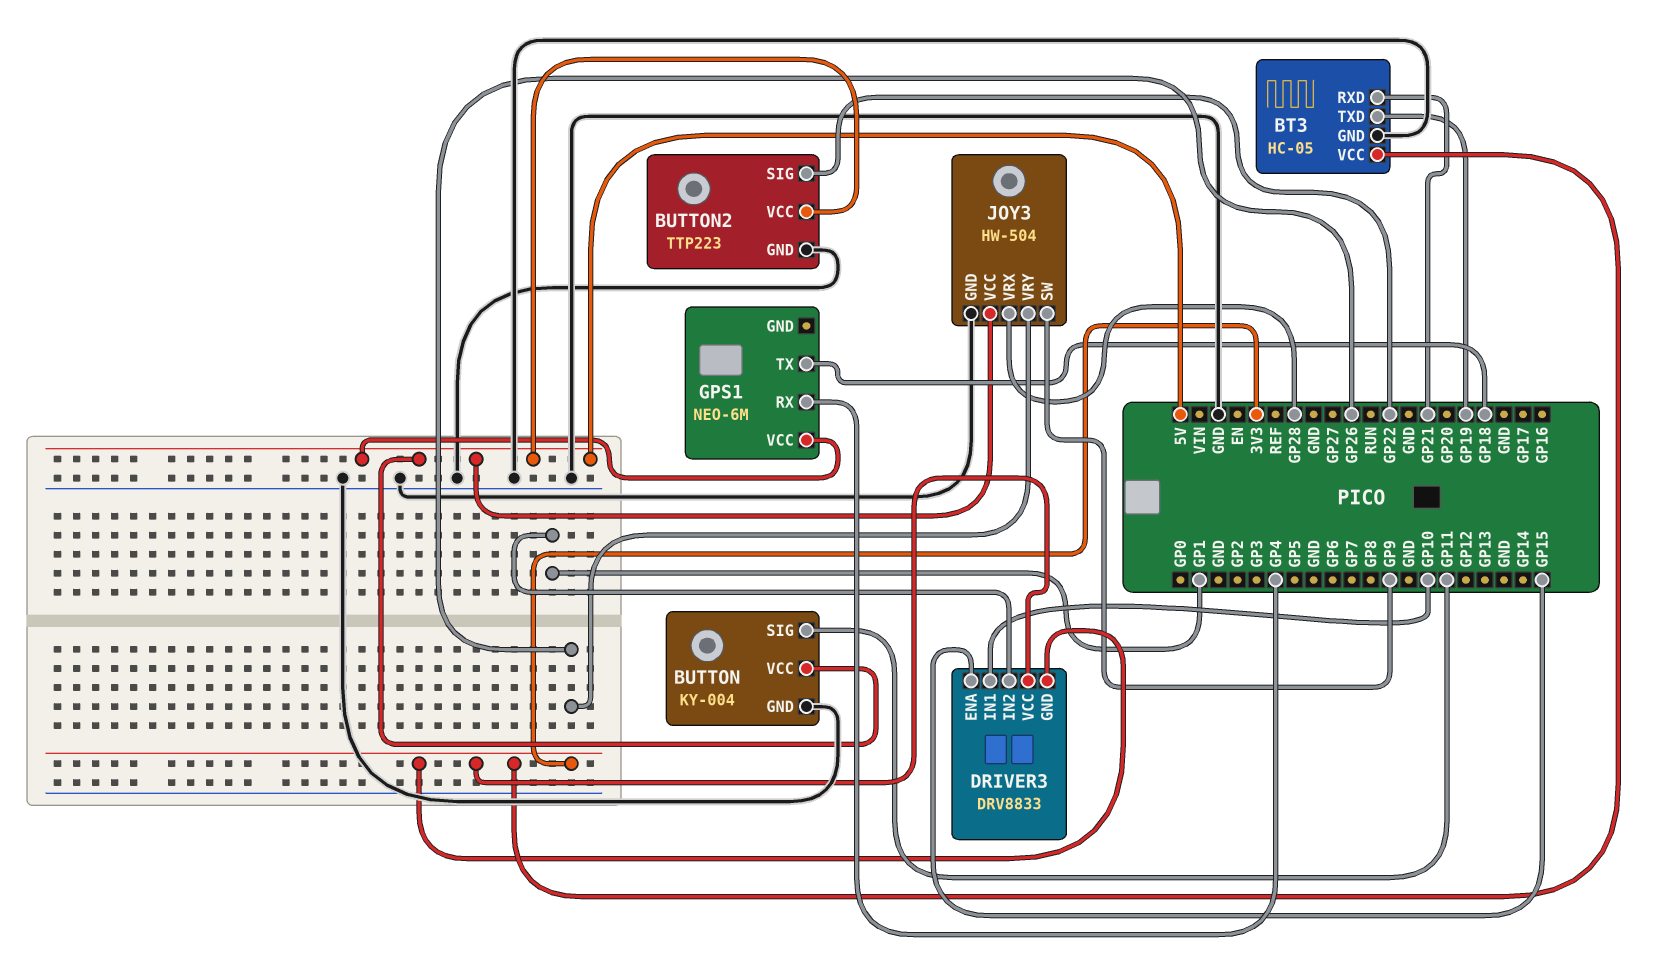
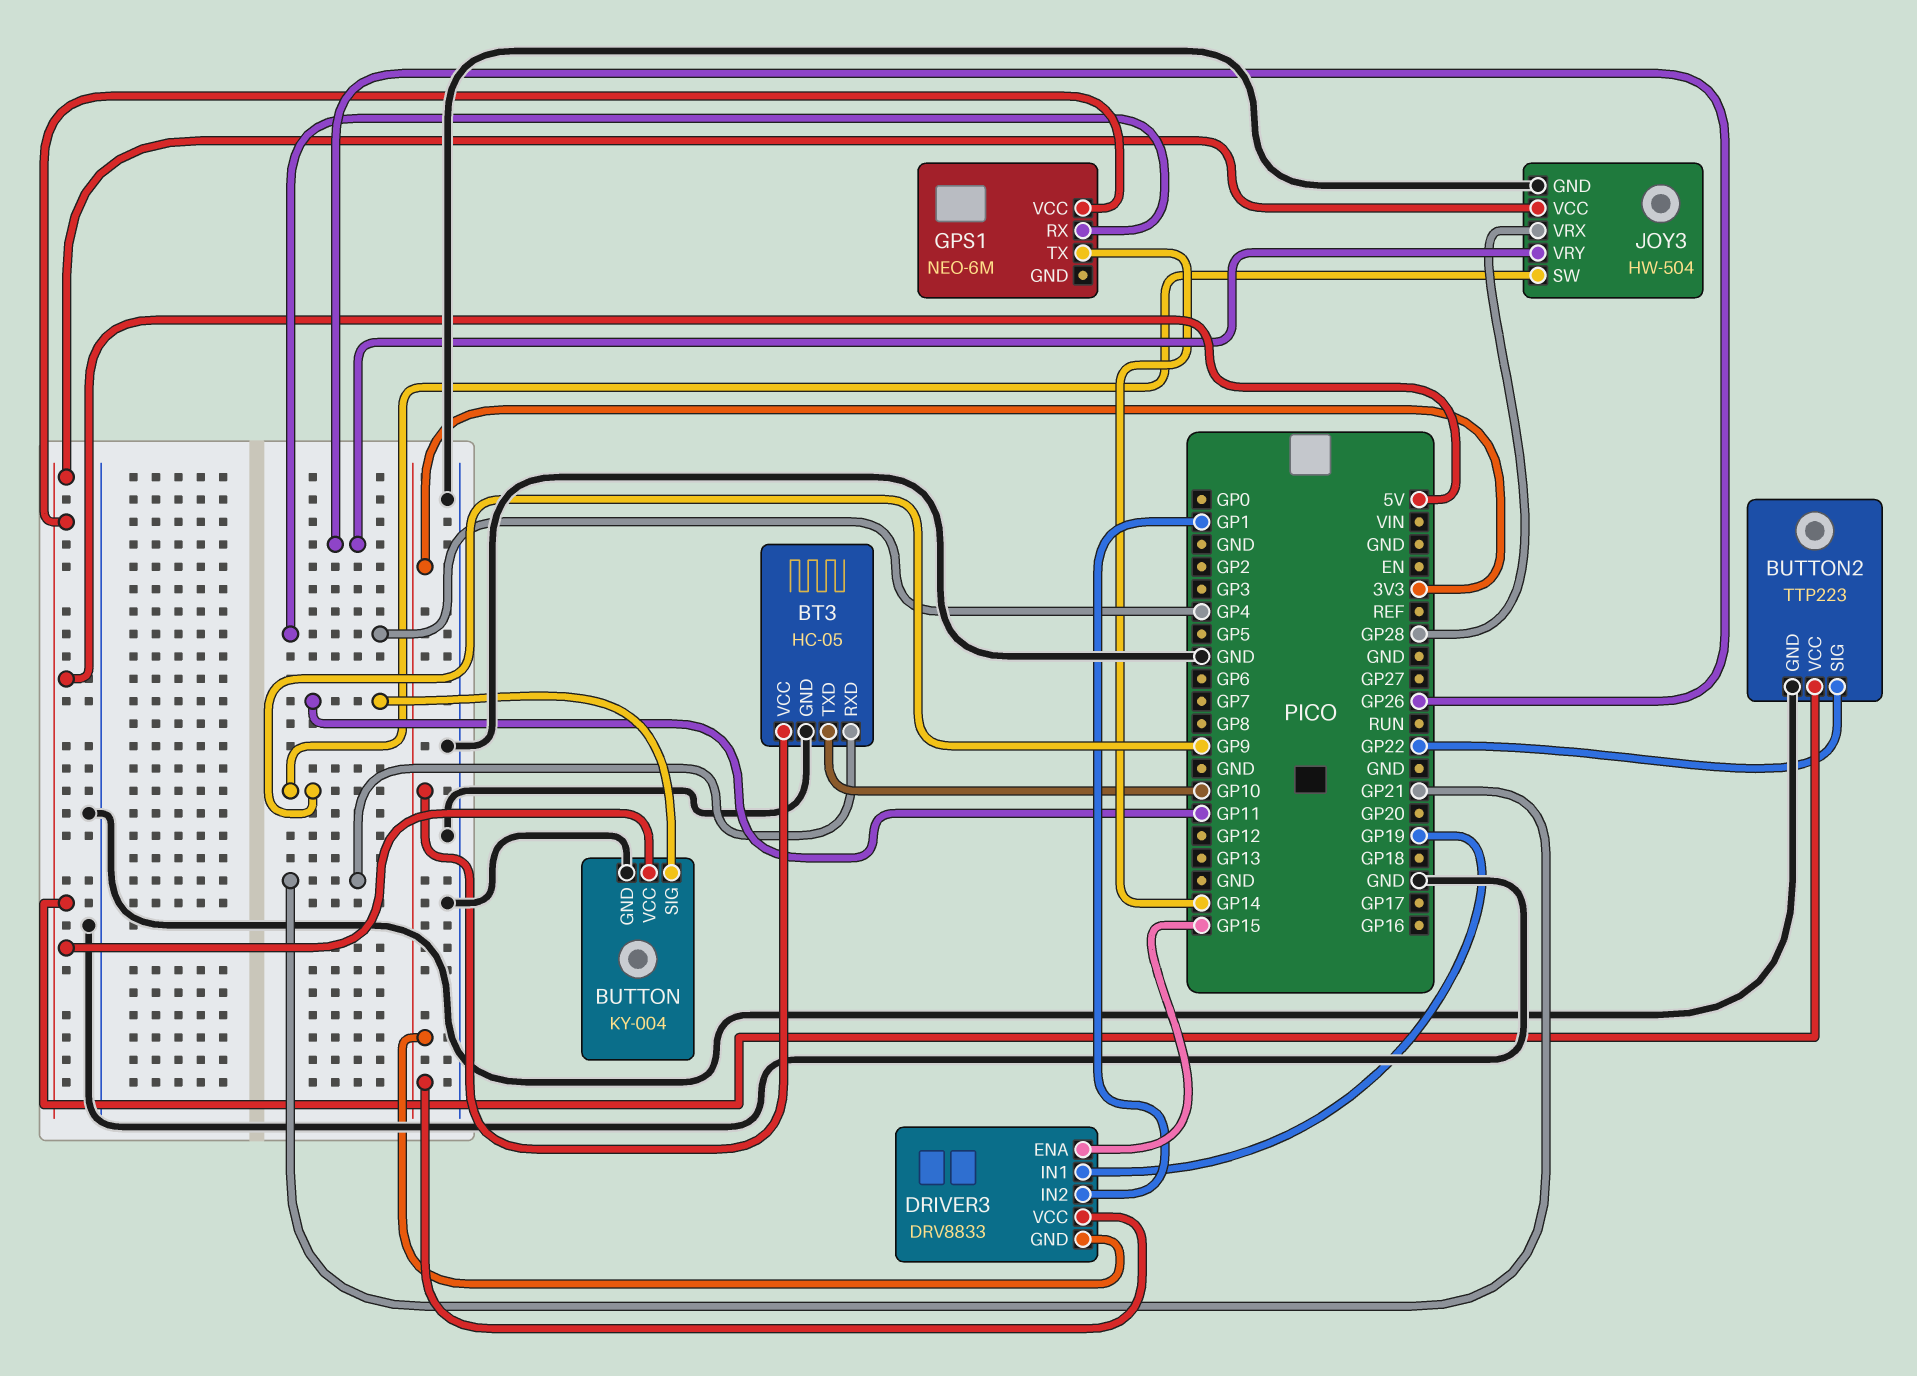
BT3 pin TXD: GP19 -> GP10
DRIVER3 pin IN1: GP10 -> GP19
GPS1 pin TX: GP18 -> GP14

